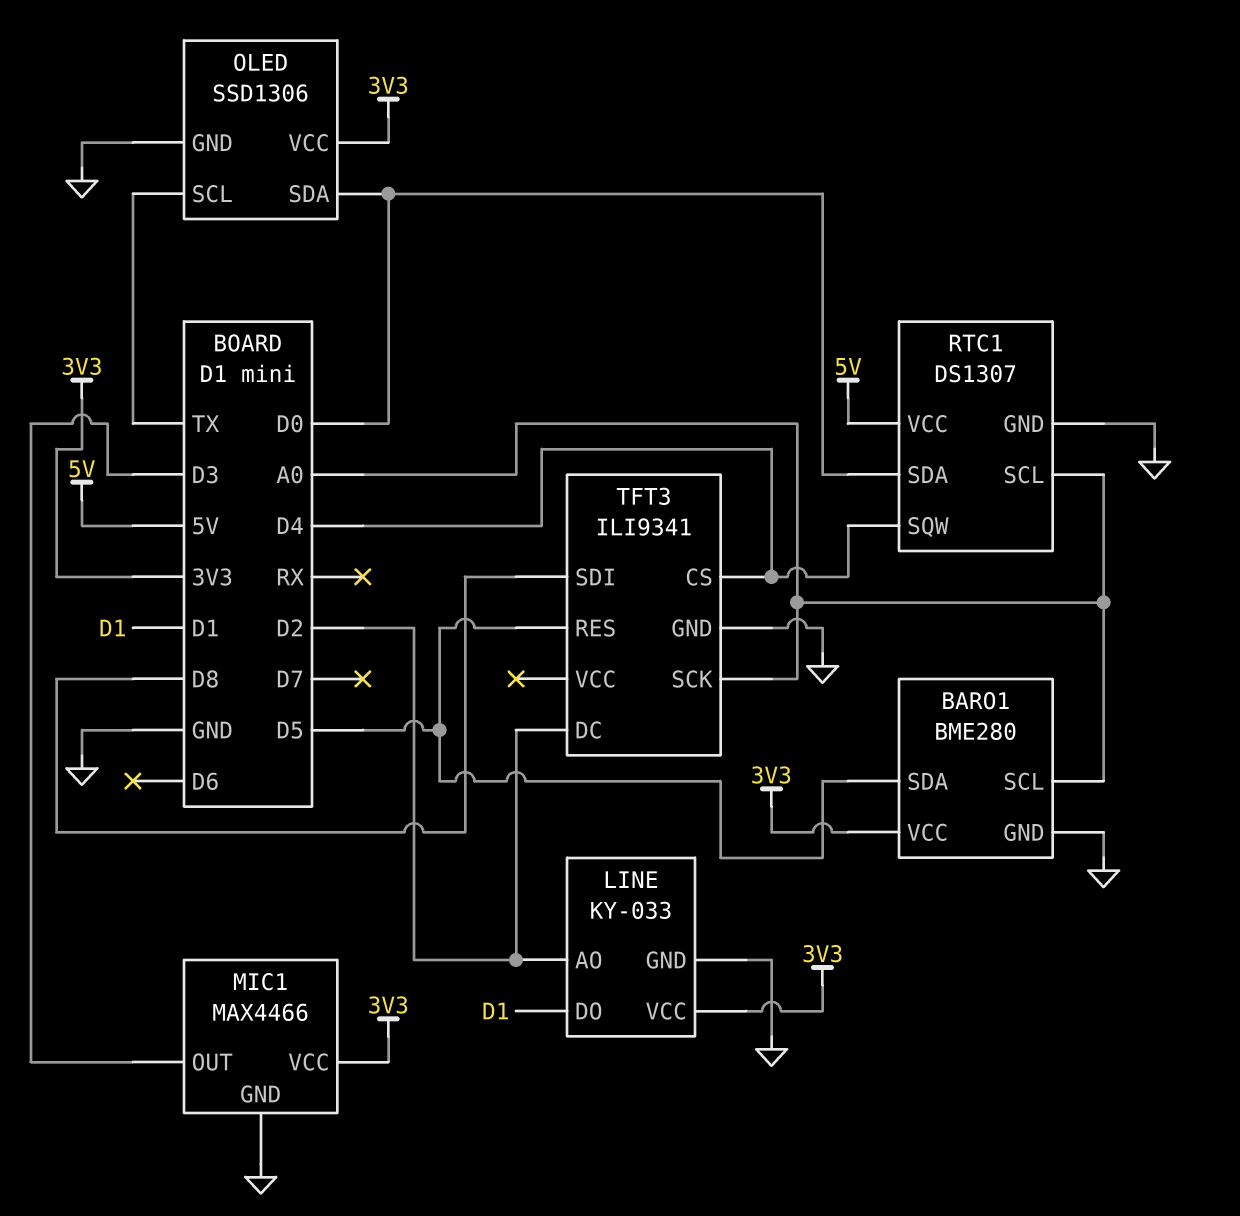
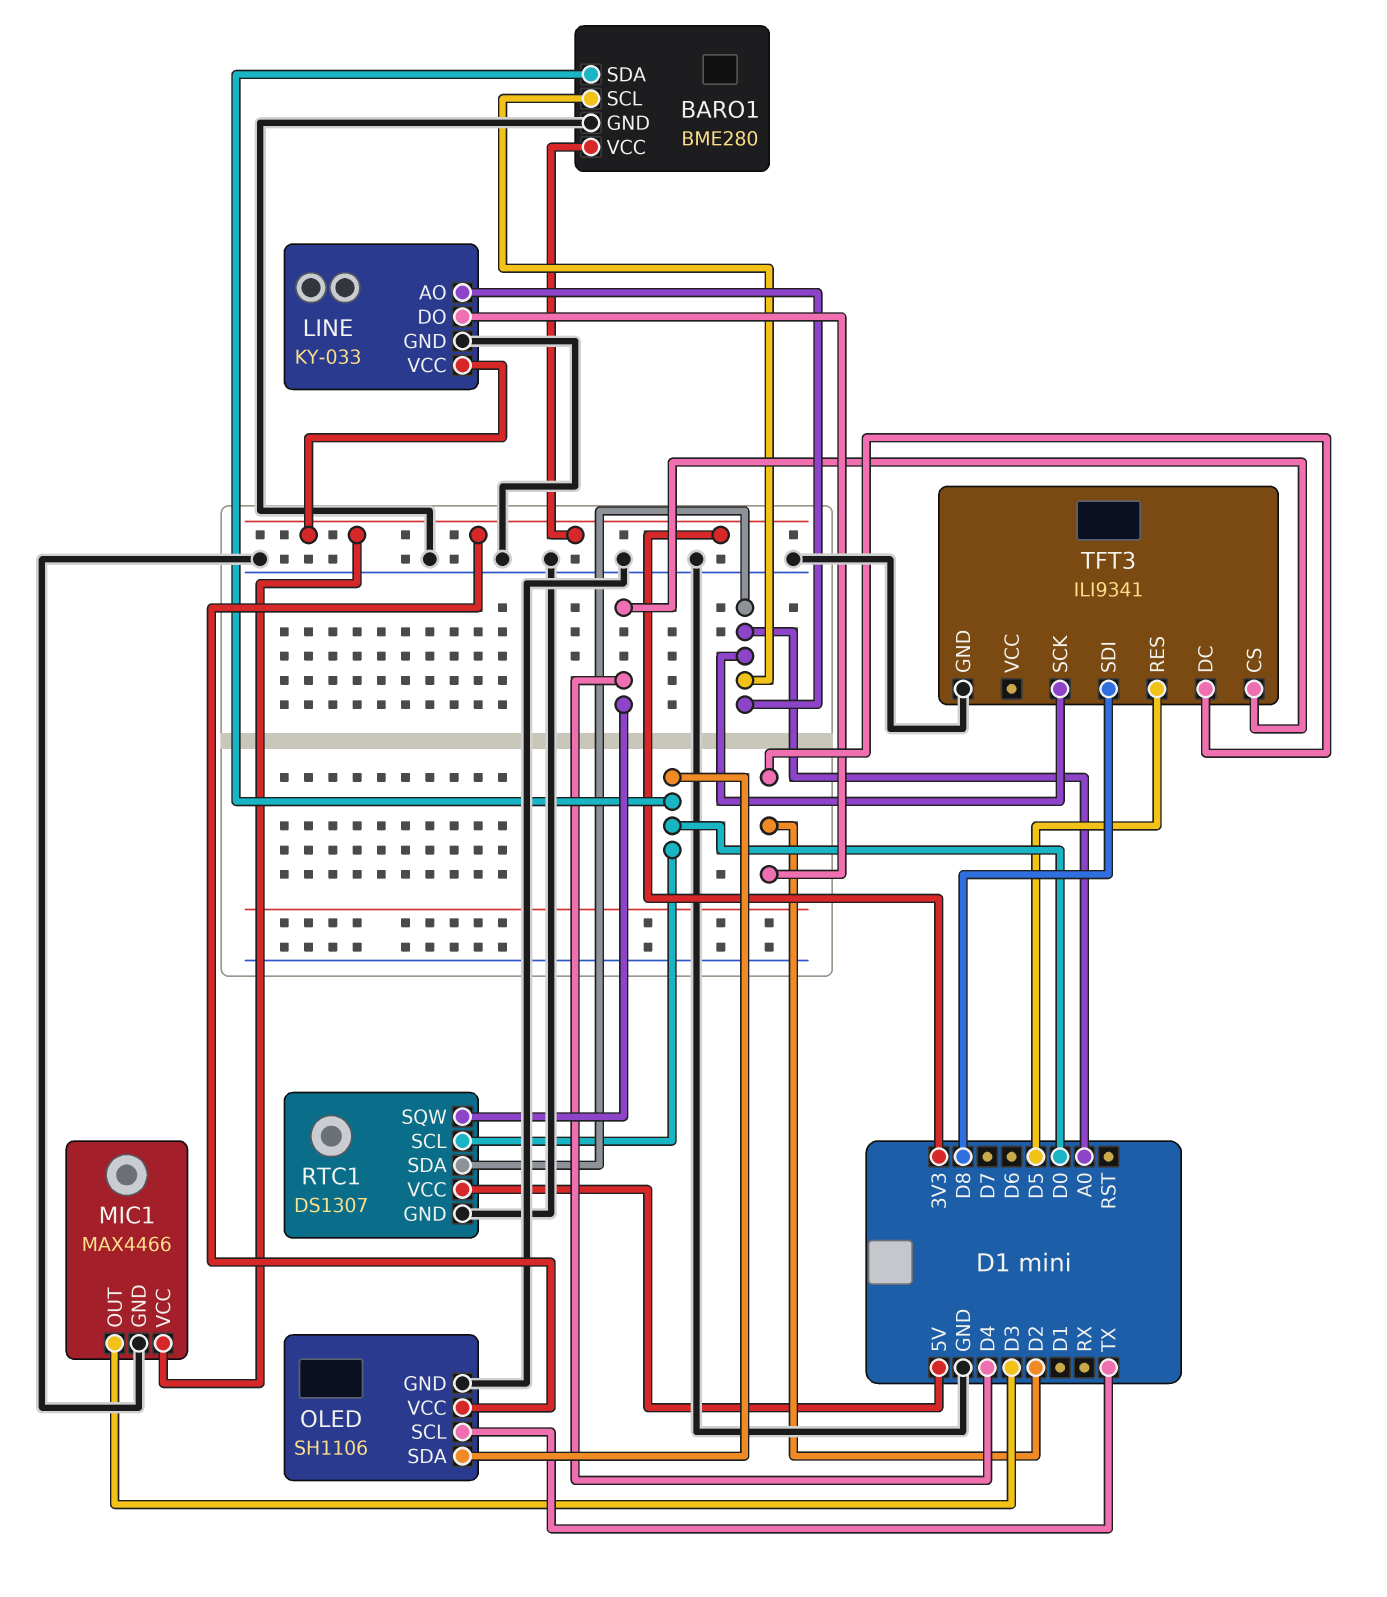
BARO1 pin SDA: D5 -> D0
LINE pin AO: D2 -> A0
LINE pin DO: D1 -> D2
OLED: SSD1306 -> SH1106
RTC1 pin SCL: A0 -> D0
RTC1 pin SDA: D0 -> A0

